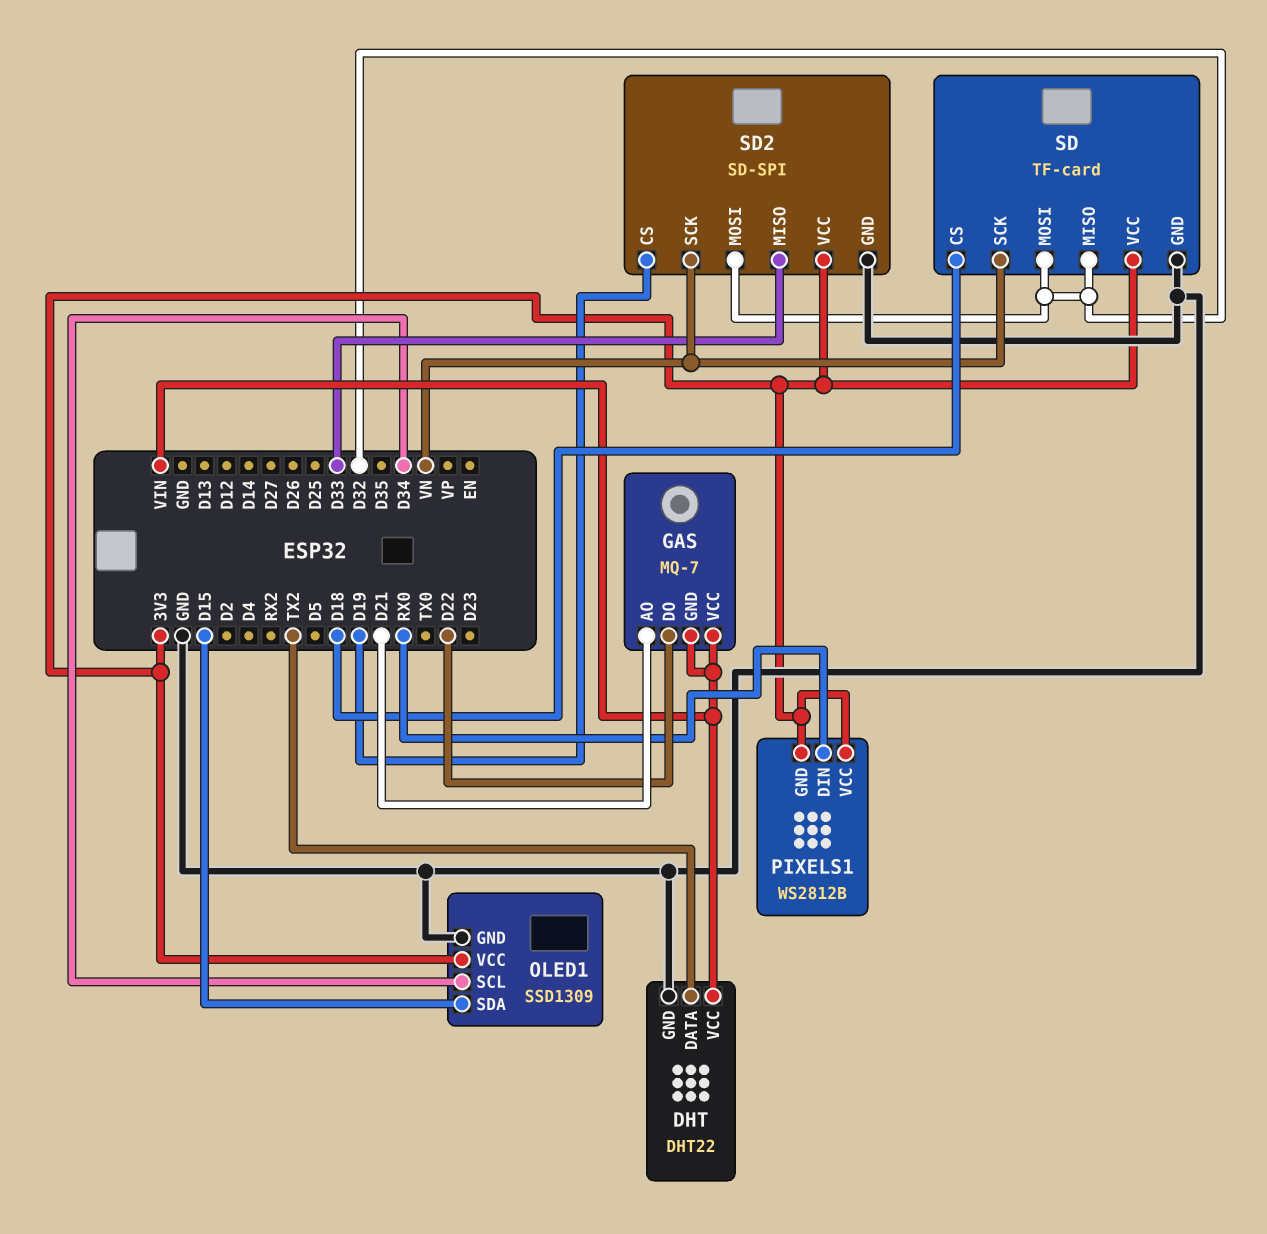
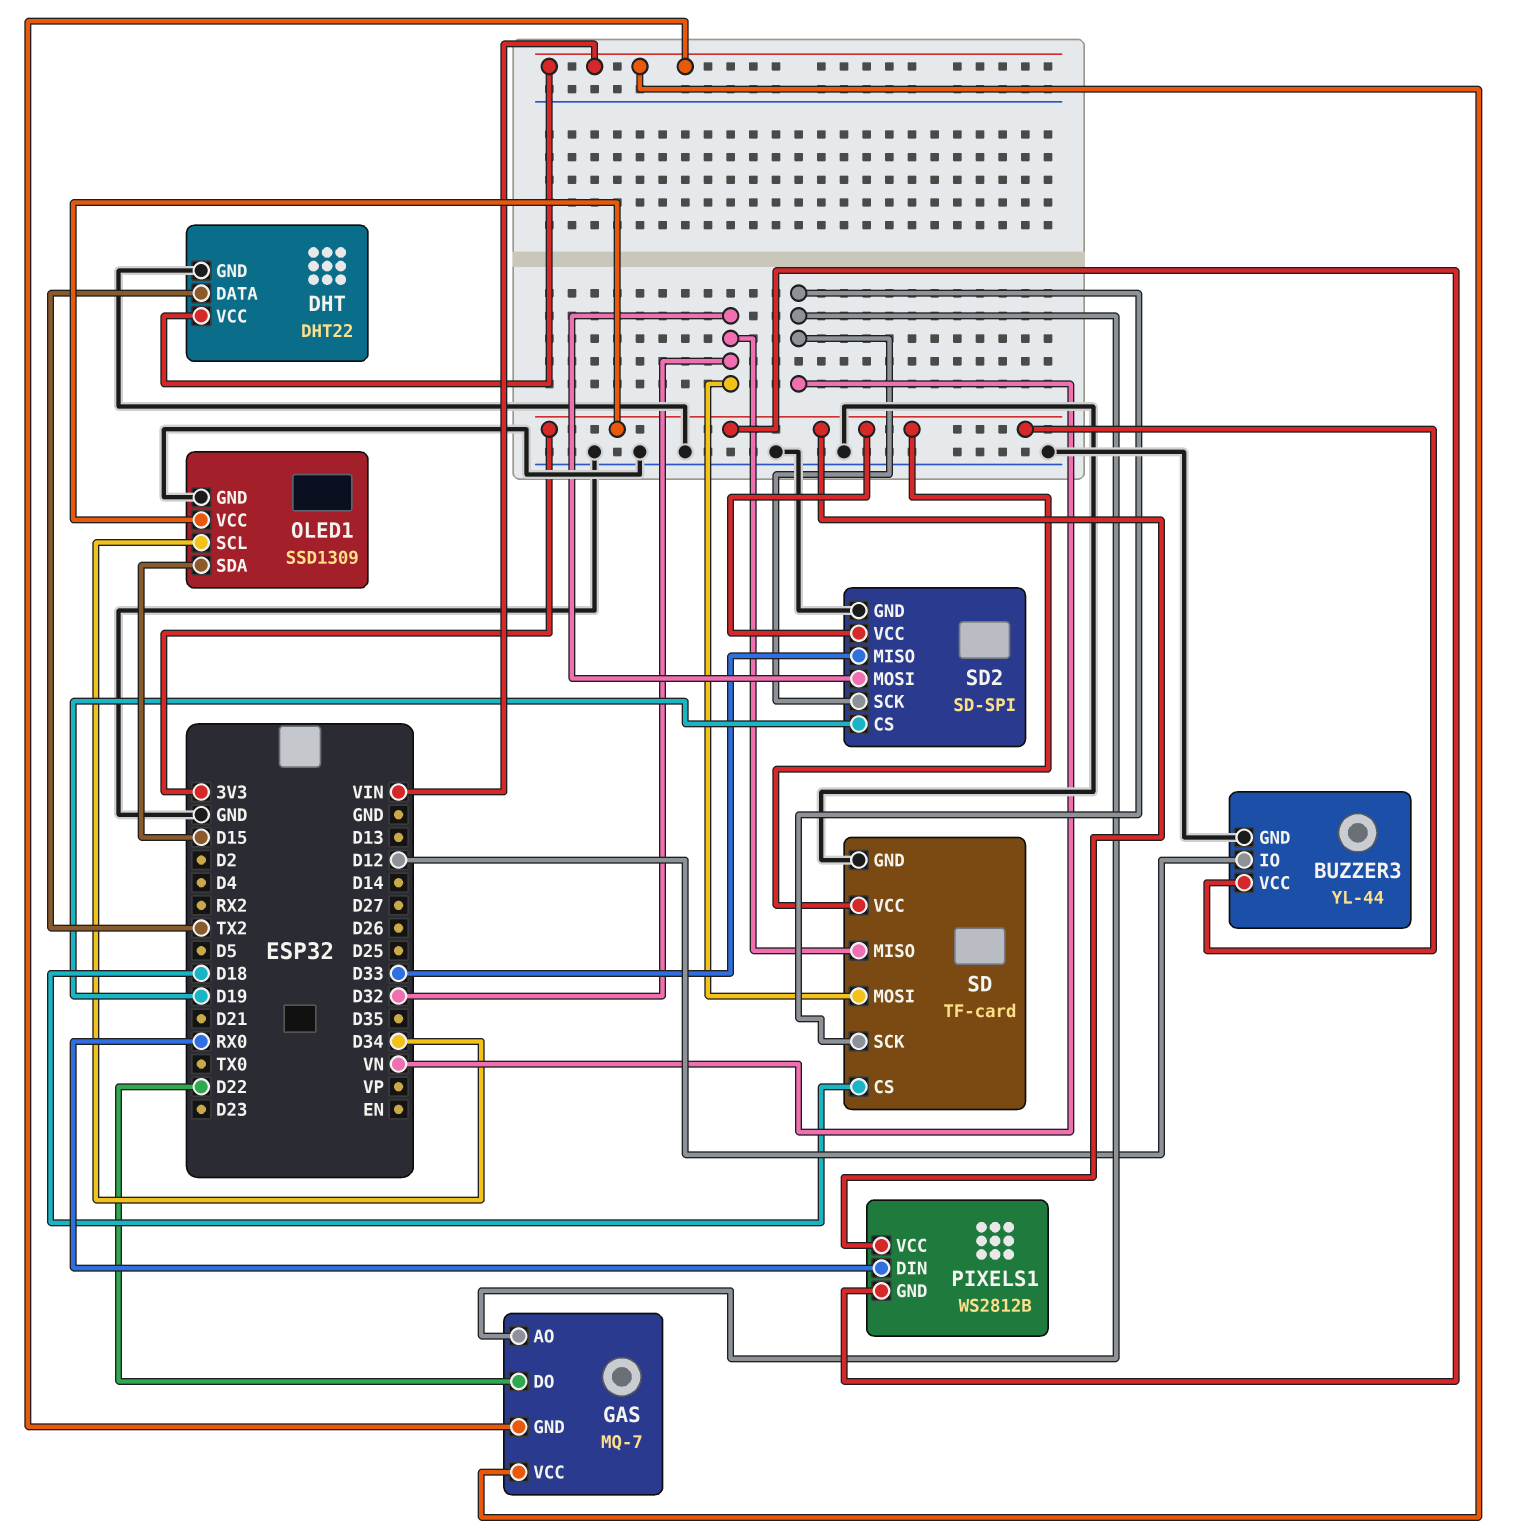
BUZZER3: none -> YL-44
BUZZER3 pin GND: none -> GND
BUZZER3 pin IO: none -> D12
BUZZER3 pin VCC: none -> 3V3
GAS pin AO: D21 -> VN

